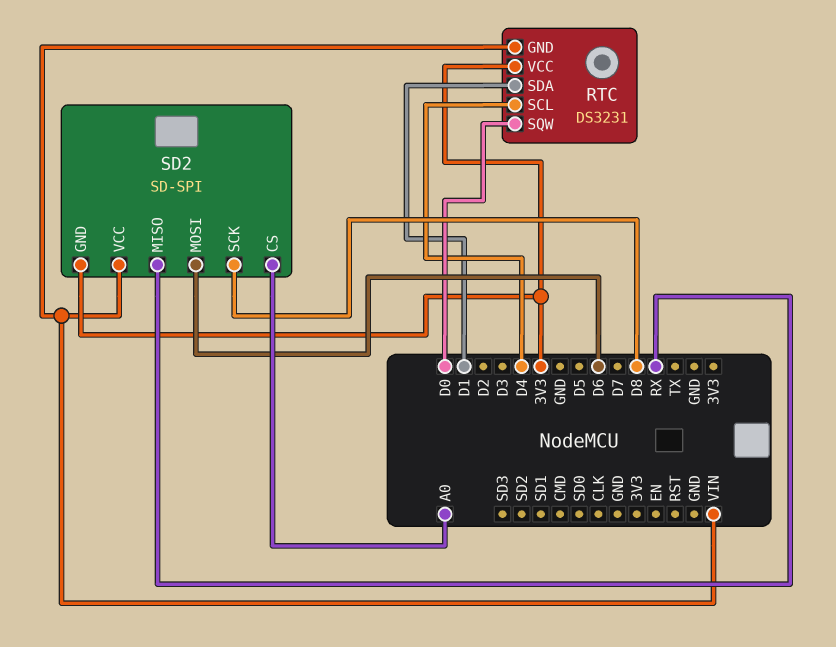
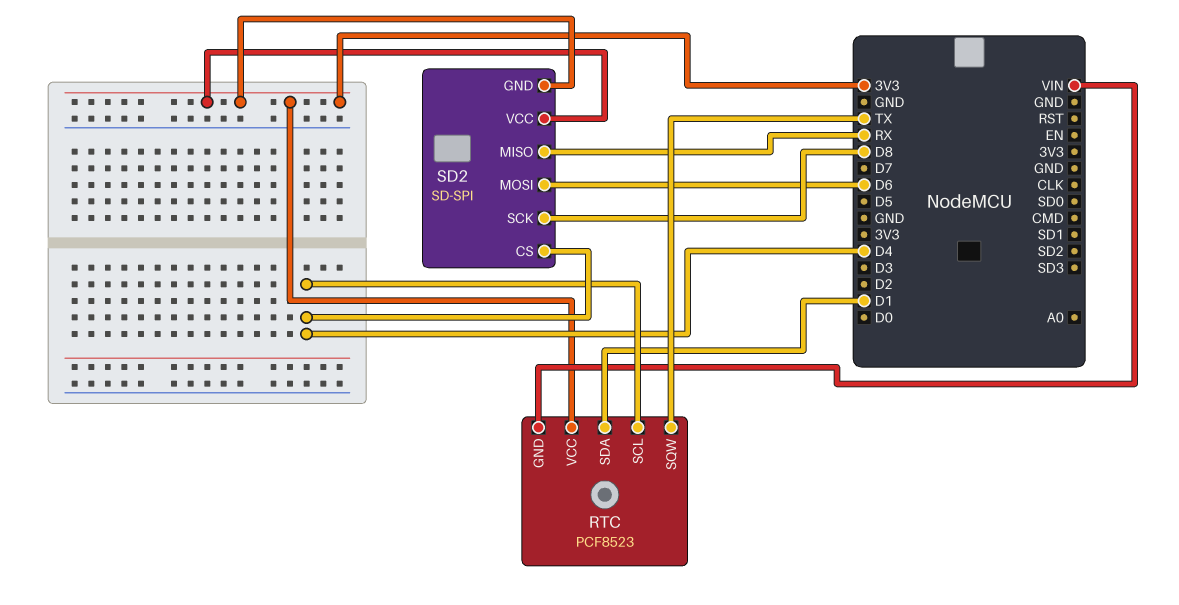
RTC: DS3231 -> PCF8523
RTC pin SQW: D0 -> TX
SD2 pin CS: A0 -> D4
SD2 pin VCC: VIN -> 3V3

